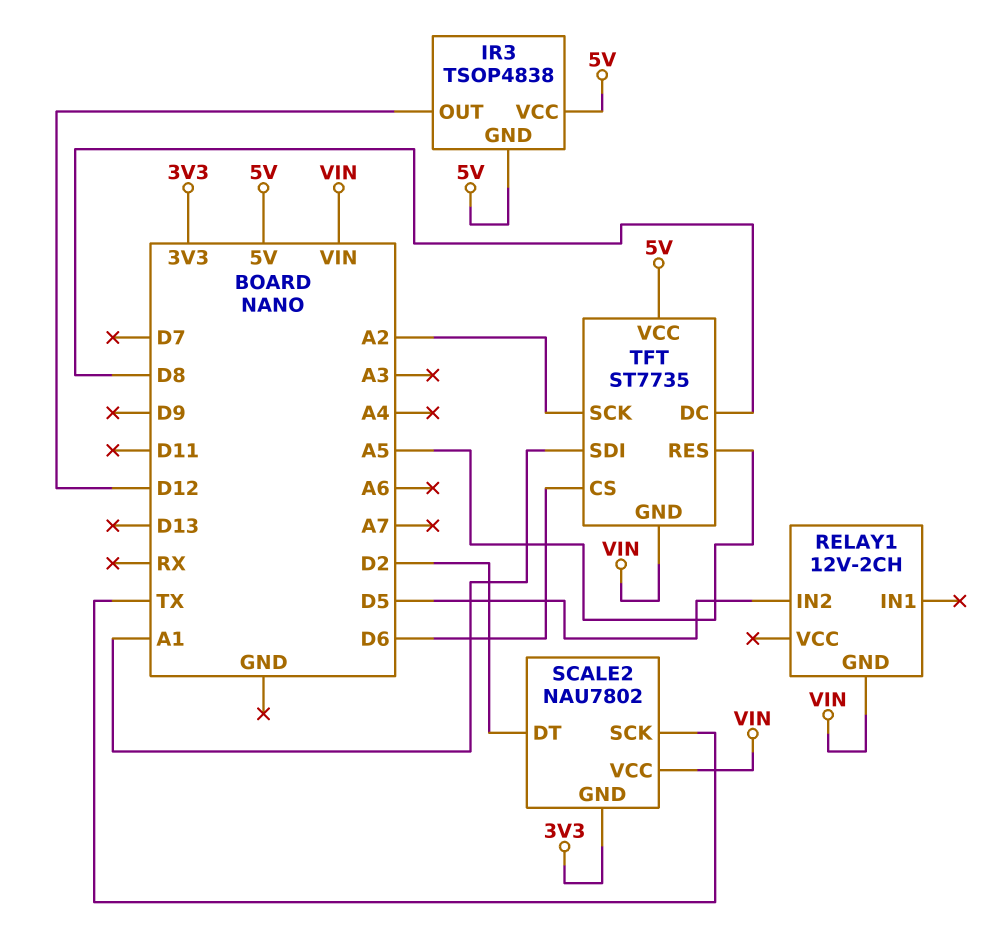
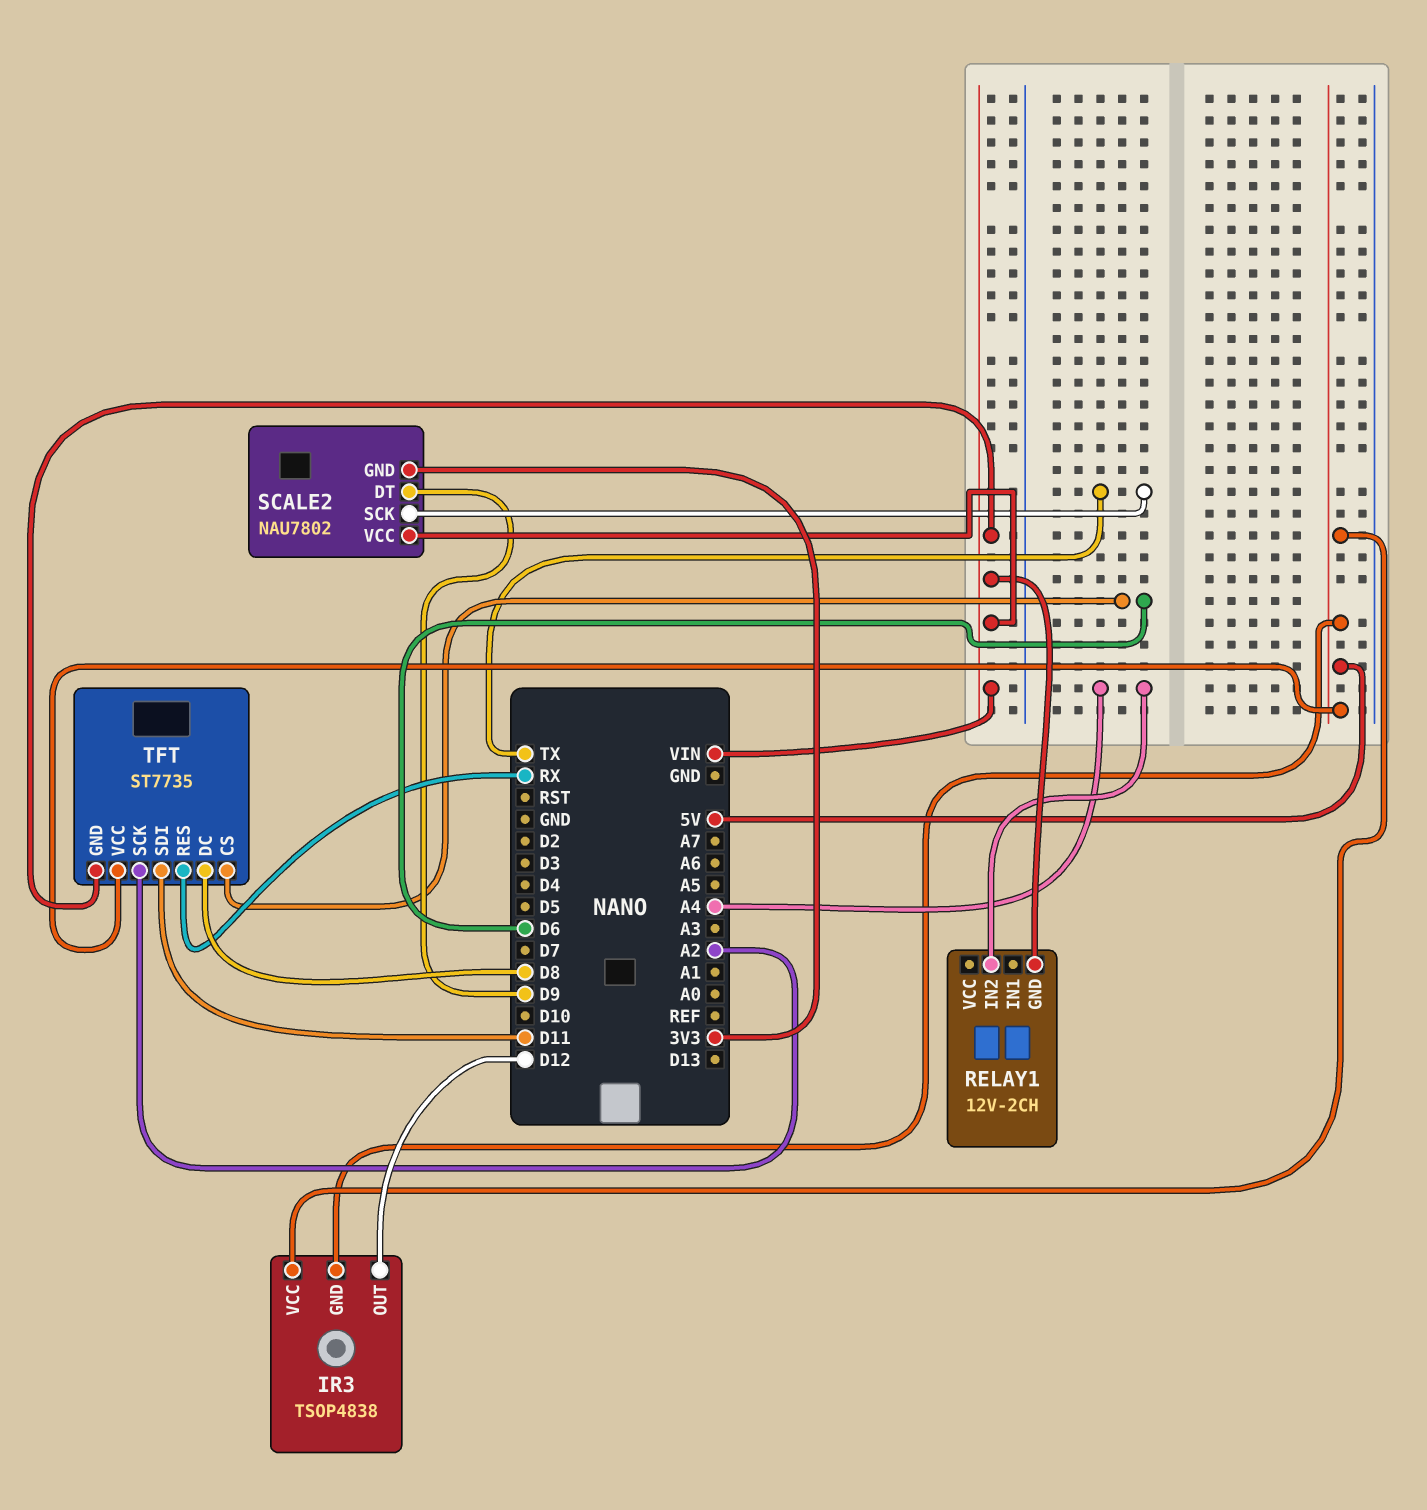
RELAY1 pin IN2: D5 -> A4
SCALE2 pin DT: D2 -> D9
TFT pin RES: A5 -> RX
TFT pin SDI: A1 -> D11

